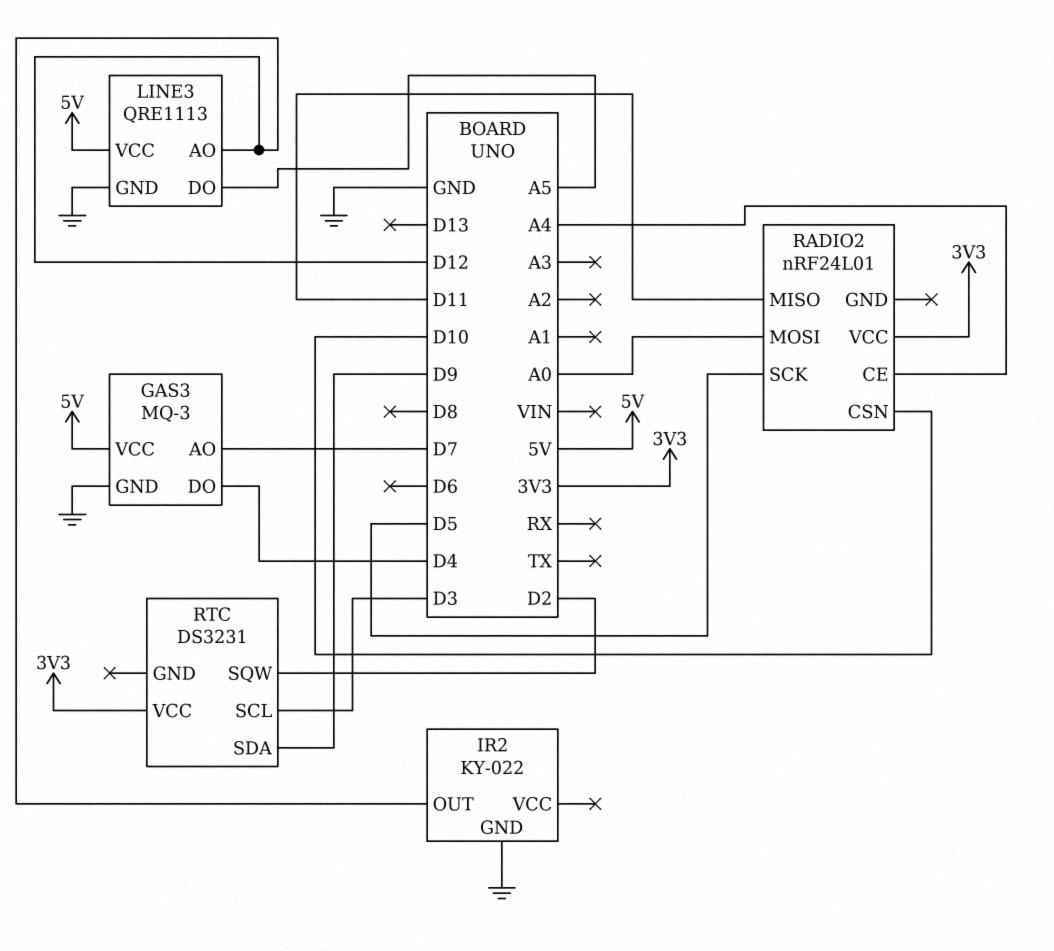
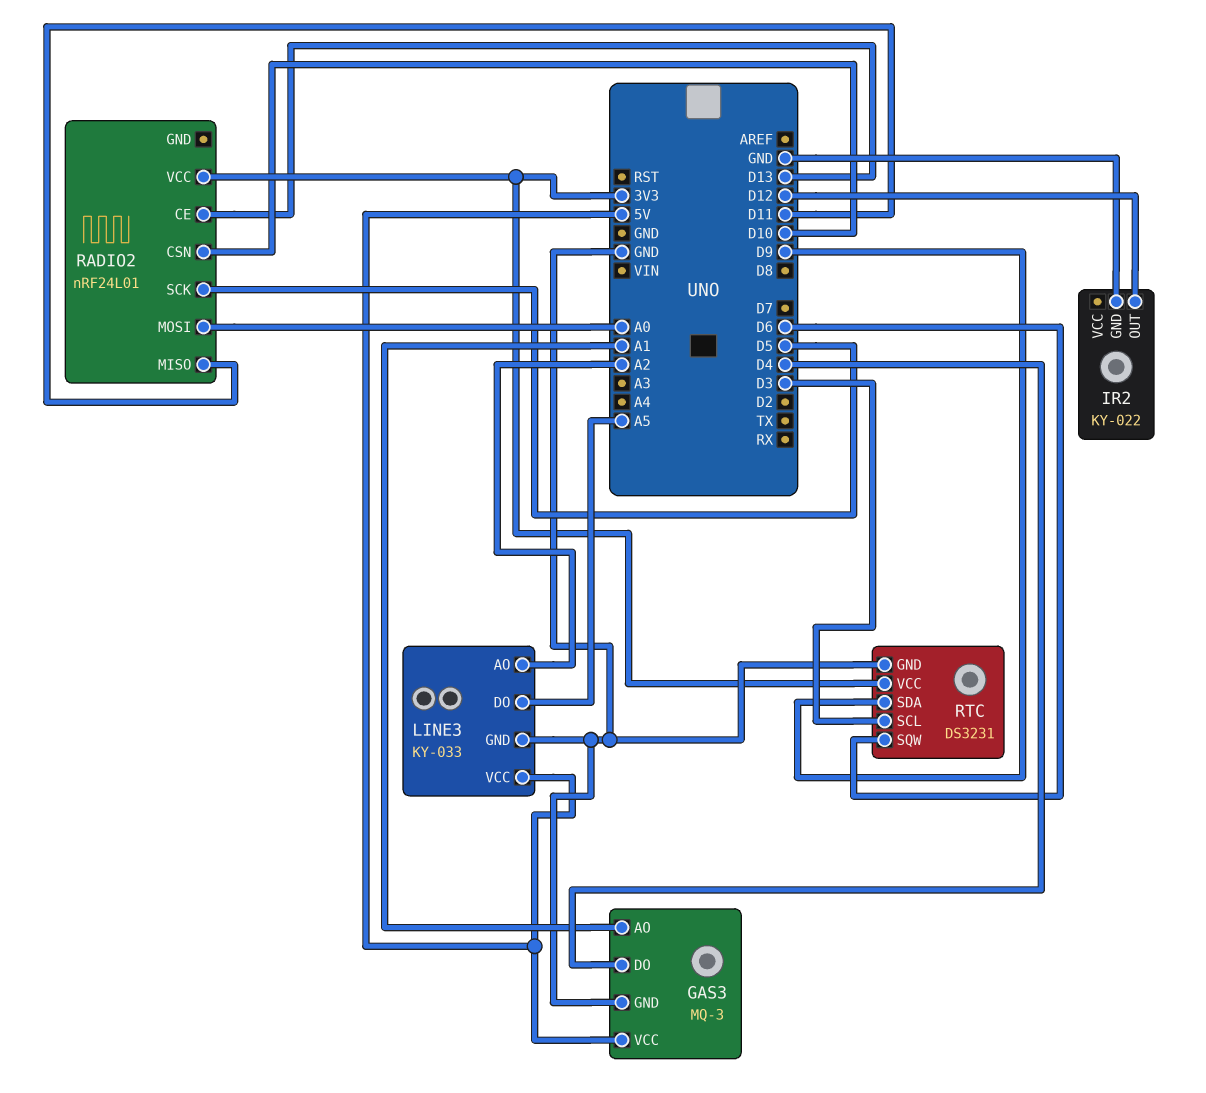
GAS3 pin AO: D7 -> A1
LINE3: QRE1113 -> KY-033
LINE3 pin AO: D12 -> A2
RADIO2 pin CE: A4 -> D13
RTC pin GND: none -> GND
RTC pin SQW: D2 -> D6

